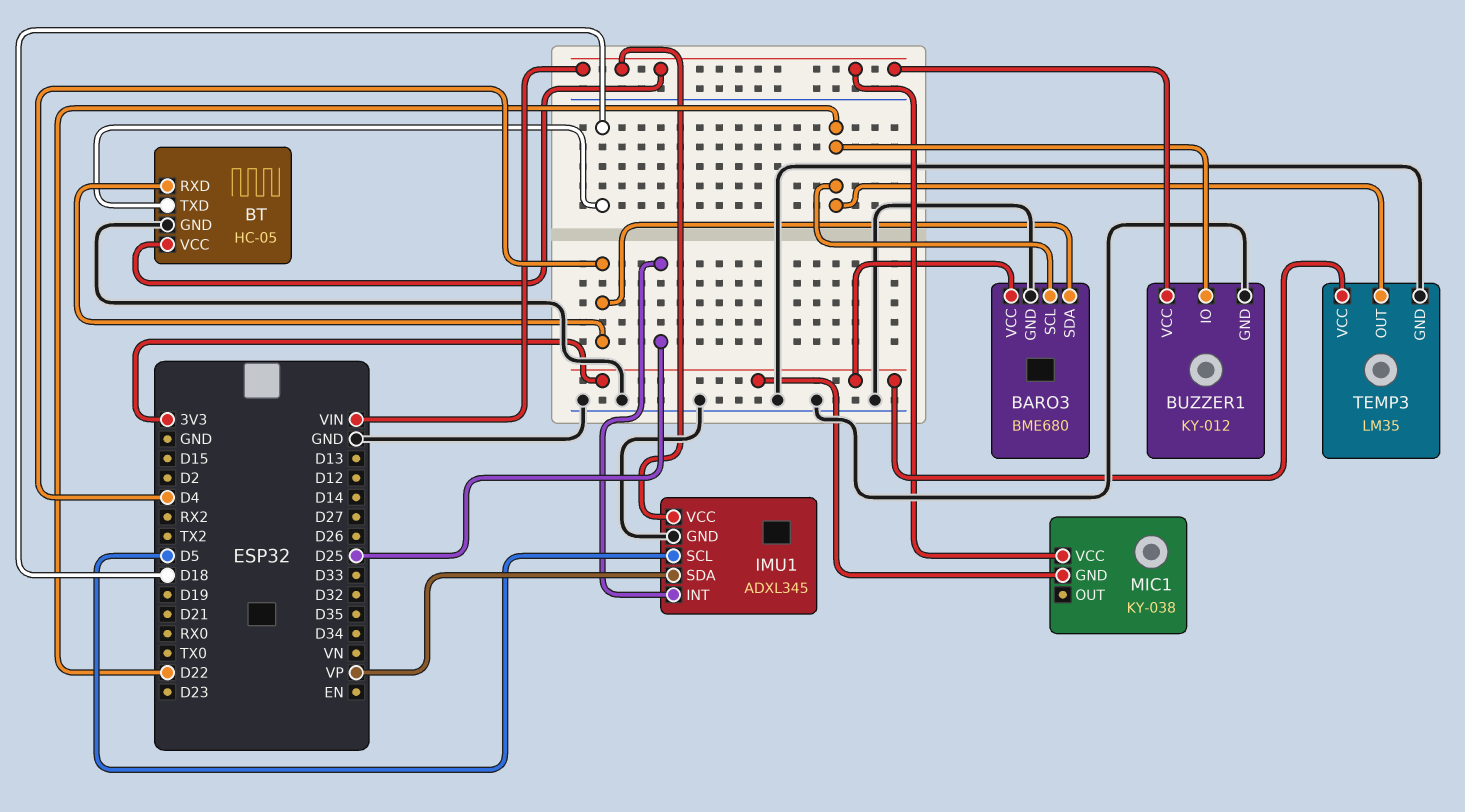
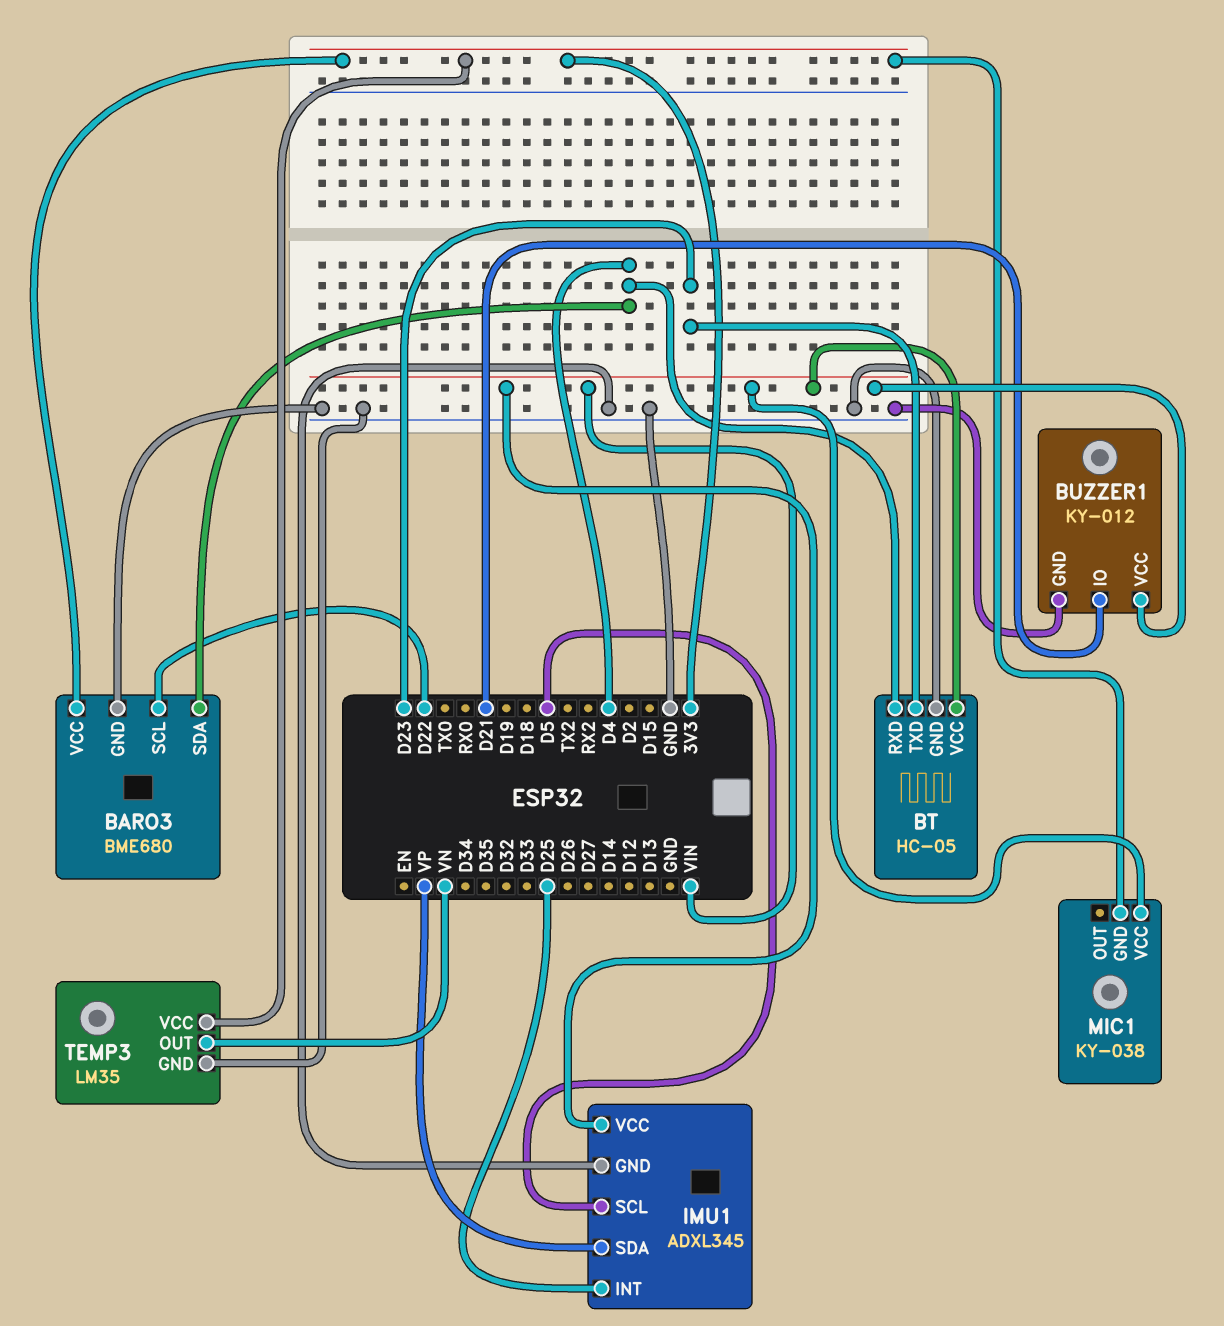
BT pin TXD: D18 -> D23
BUZZER1 pin IO: D22 -> D21
TEMP3 pin OUT: D22 -> VN

